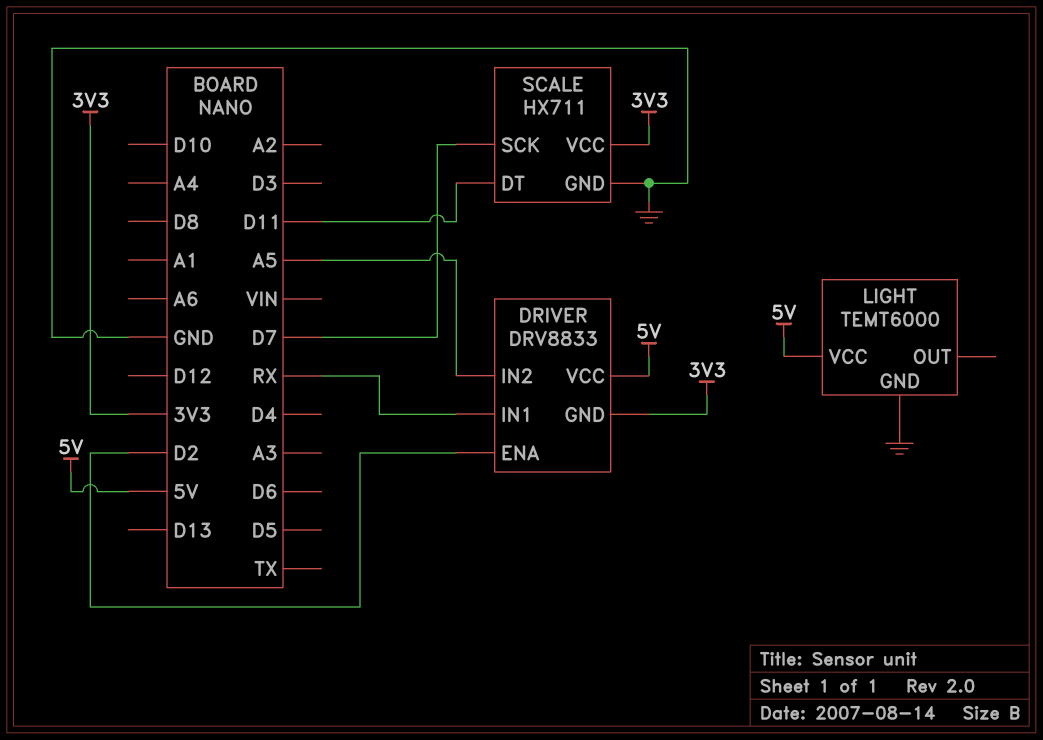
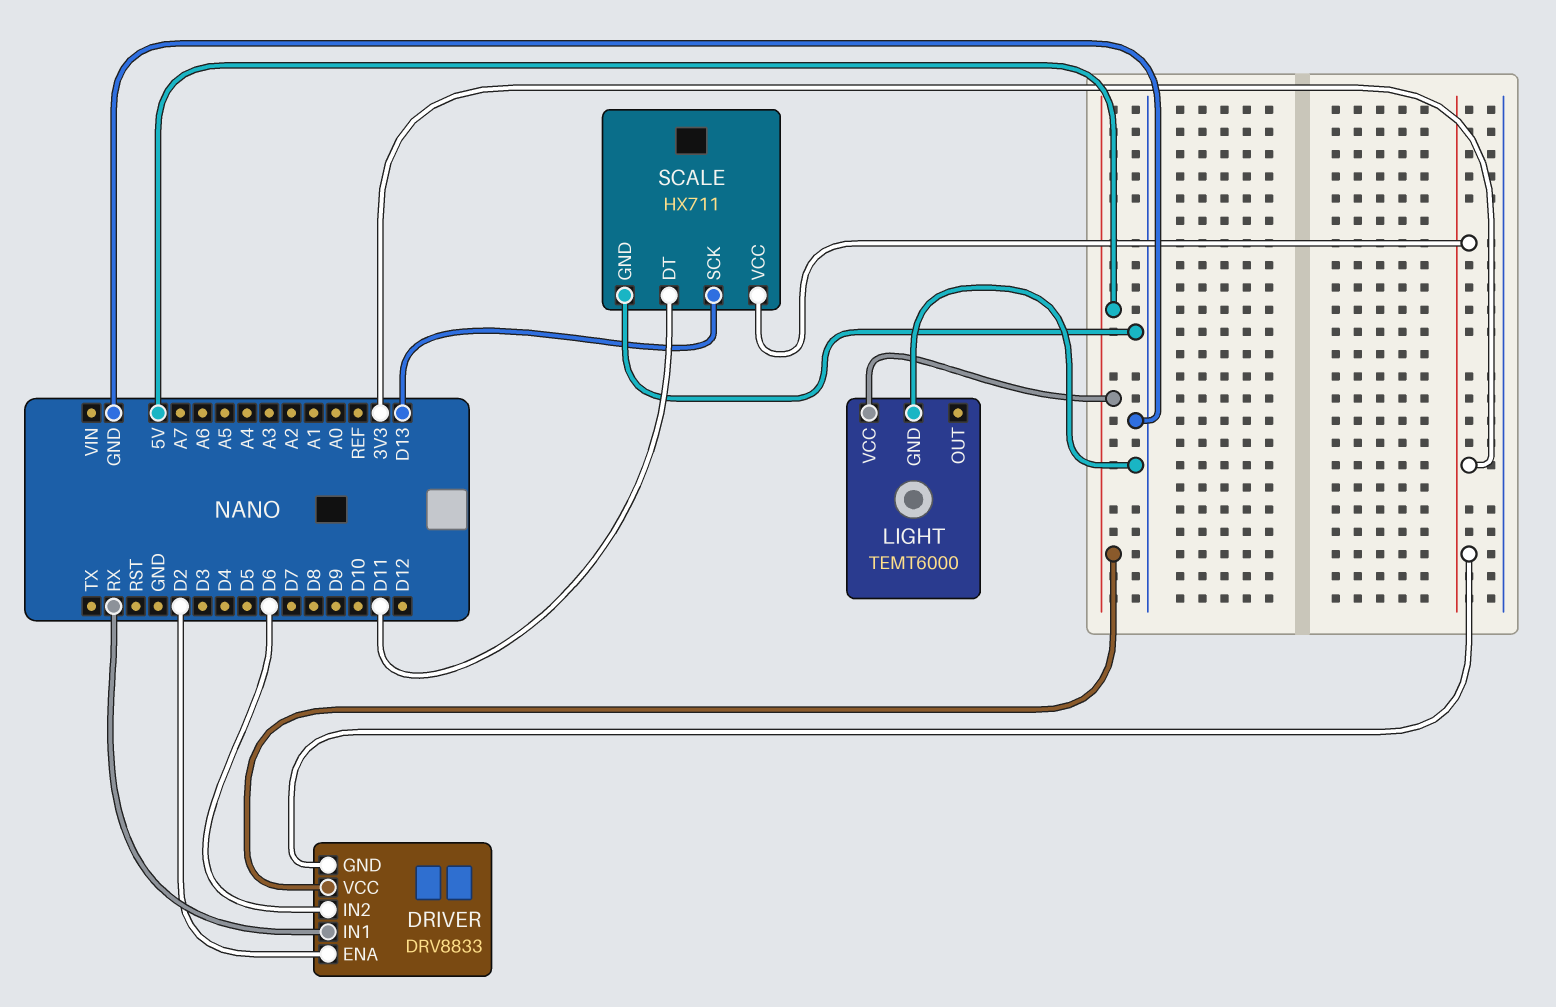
DRIVER pin IN2: A5 -> D6
SCALE pin SCK: D7 -> D13

